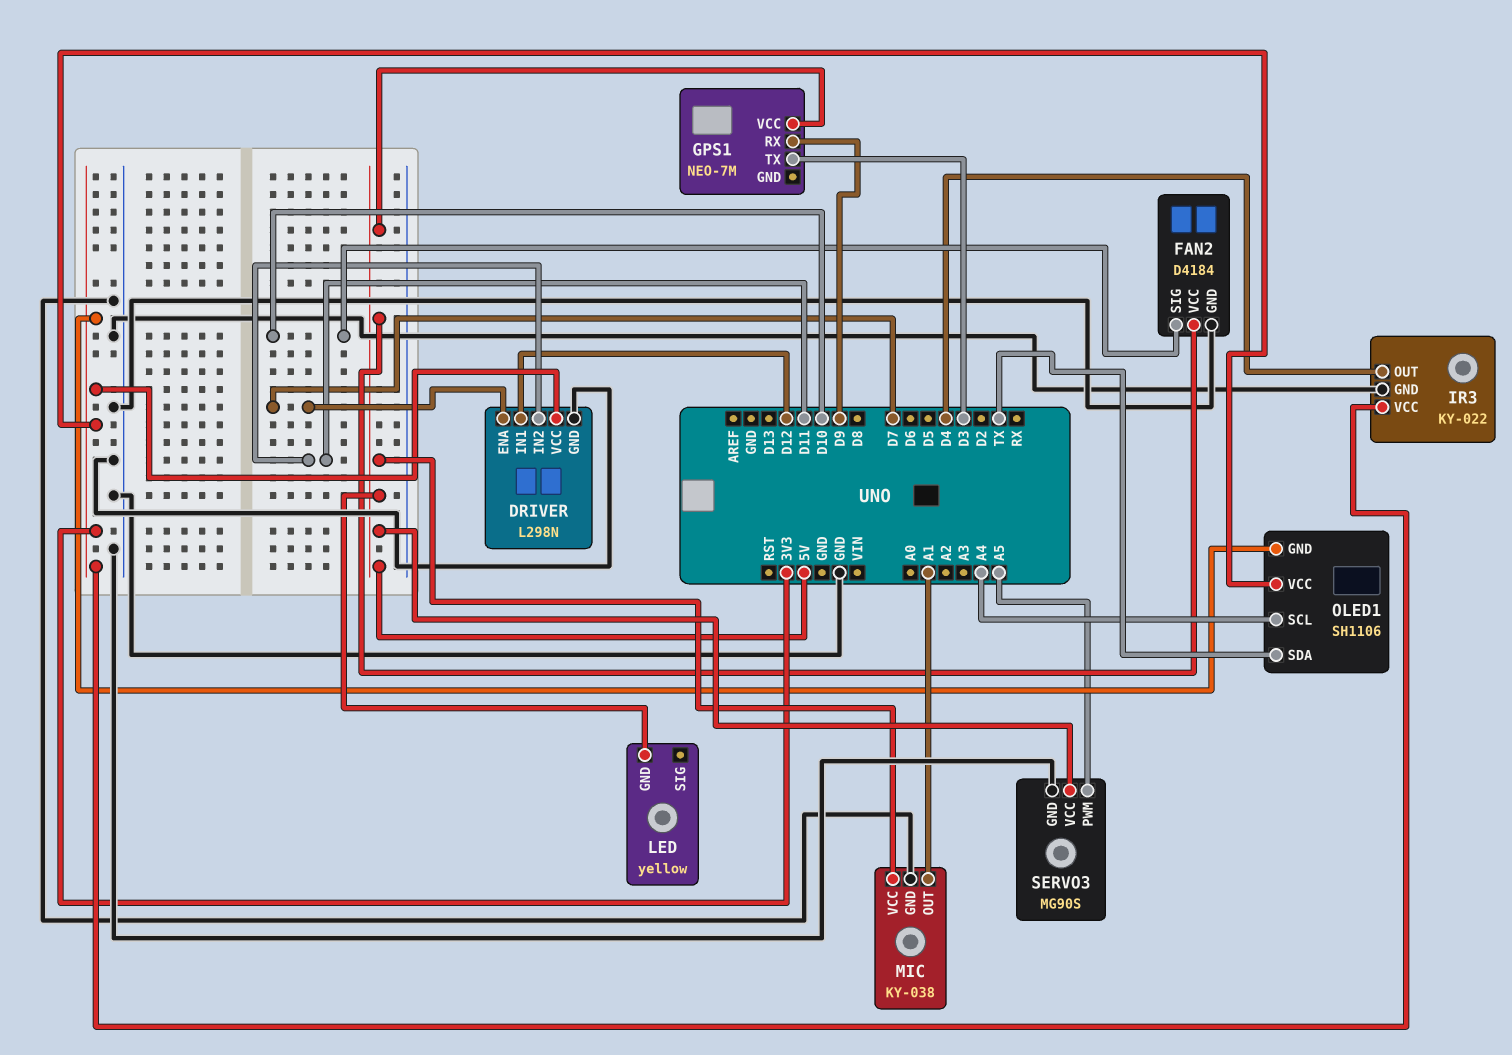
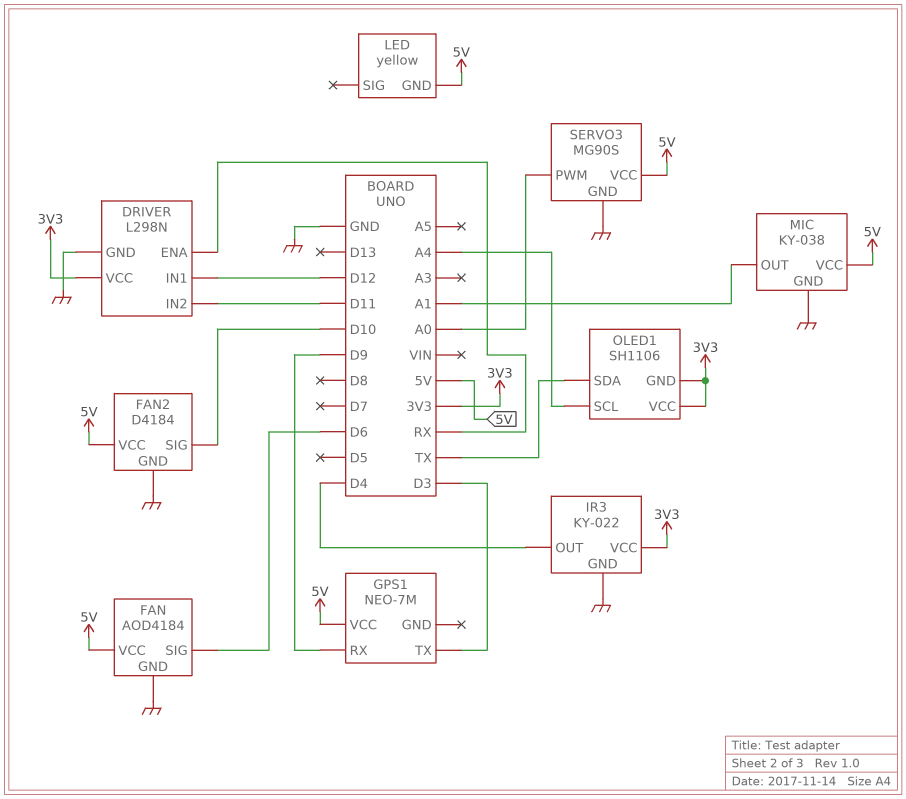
DRIVER pin ENA: D7 -> RX
FAN: none -> AOD4184
FAN pin GND: none -> GND
FAN pin SIG: none -> D6
FAN pin VCC: none -> 5V
SERVO3 pin PWM: A5 -> A0

